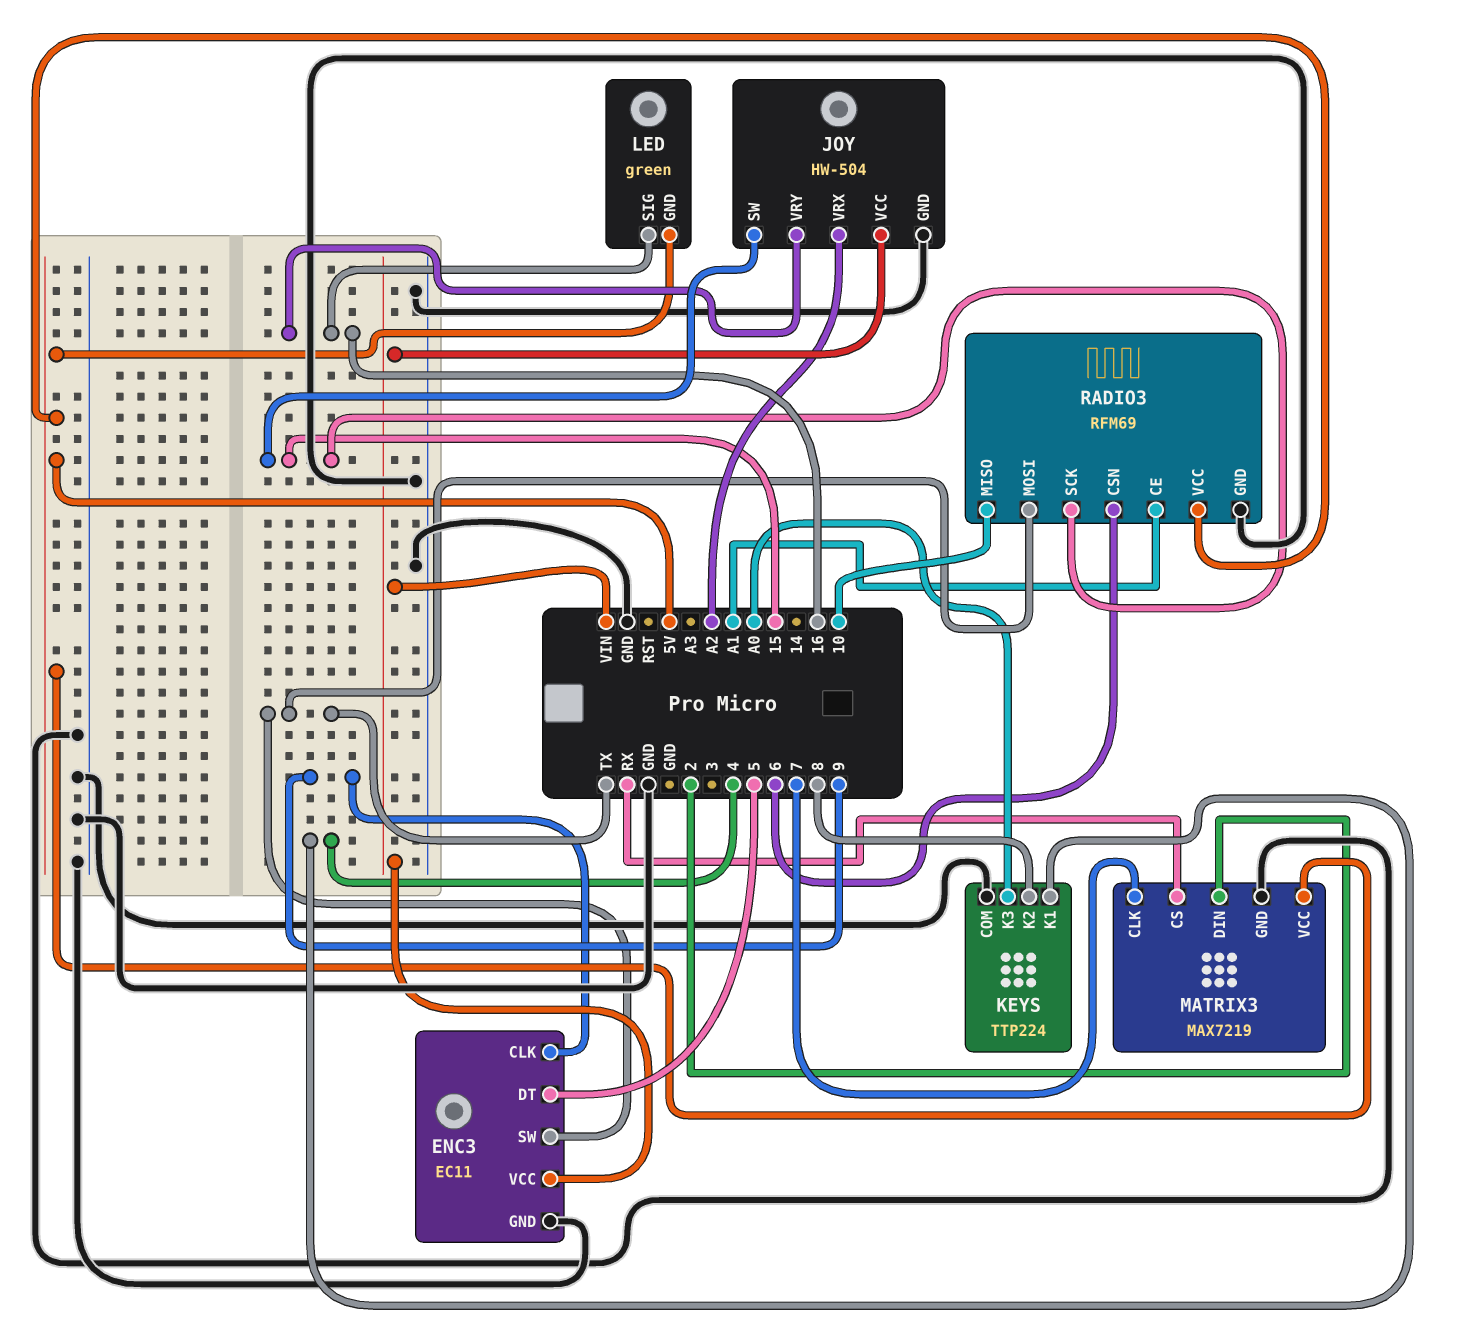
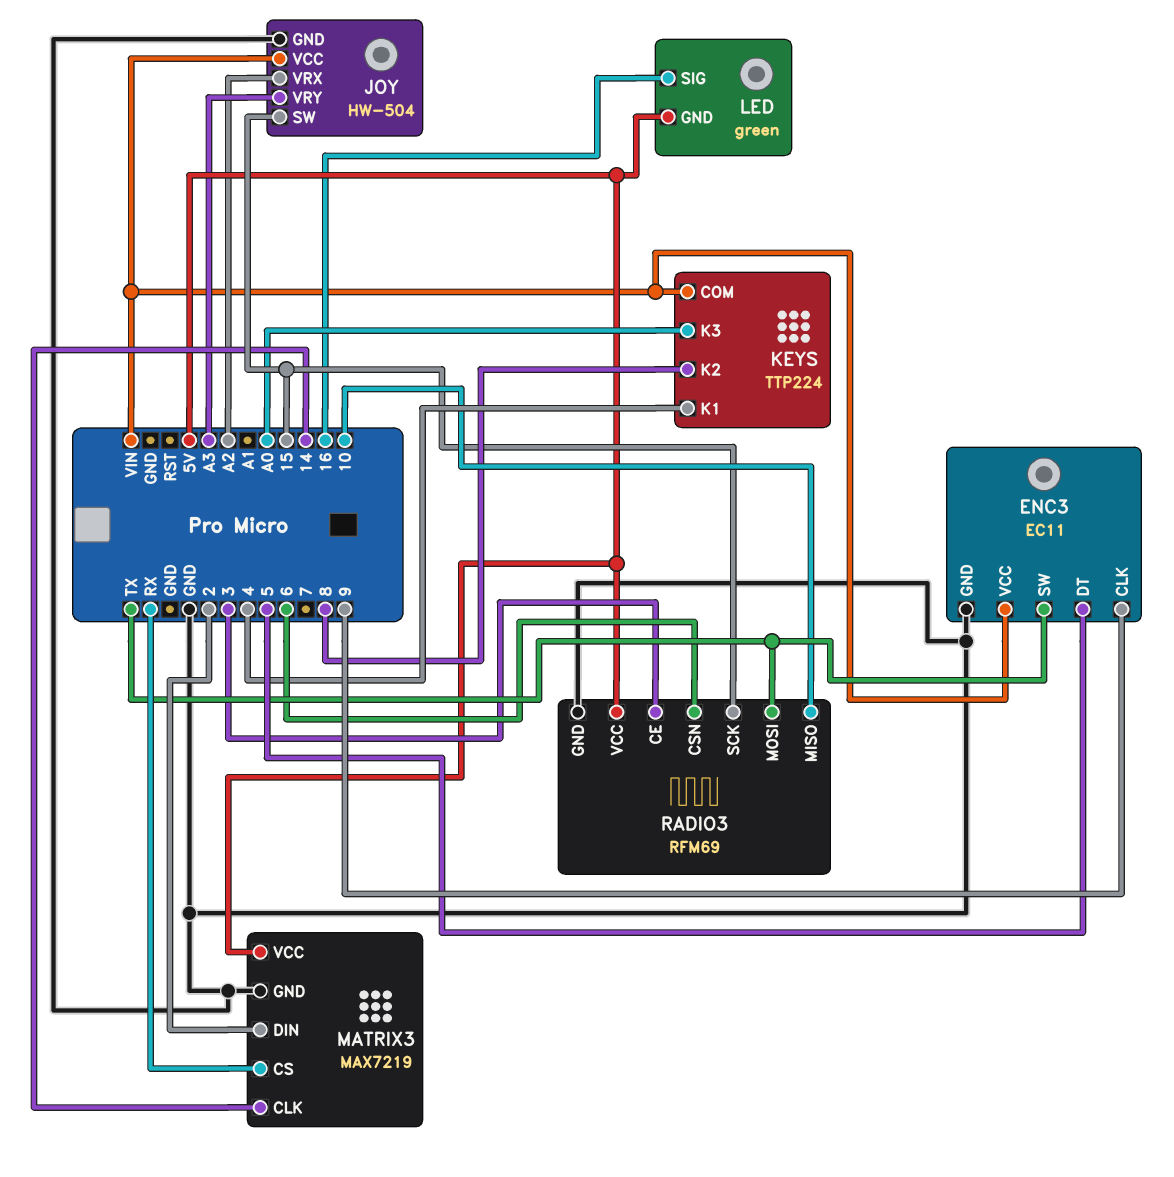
JOY pin VRY: 16 -> A3
KEYS pin COM: GND -> VIN
MATRIX3 pin CLK: 7 -> 14
RADIO3 pin CE: A1 -> 3

